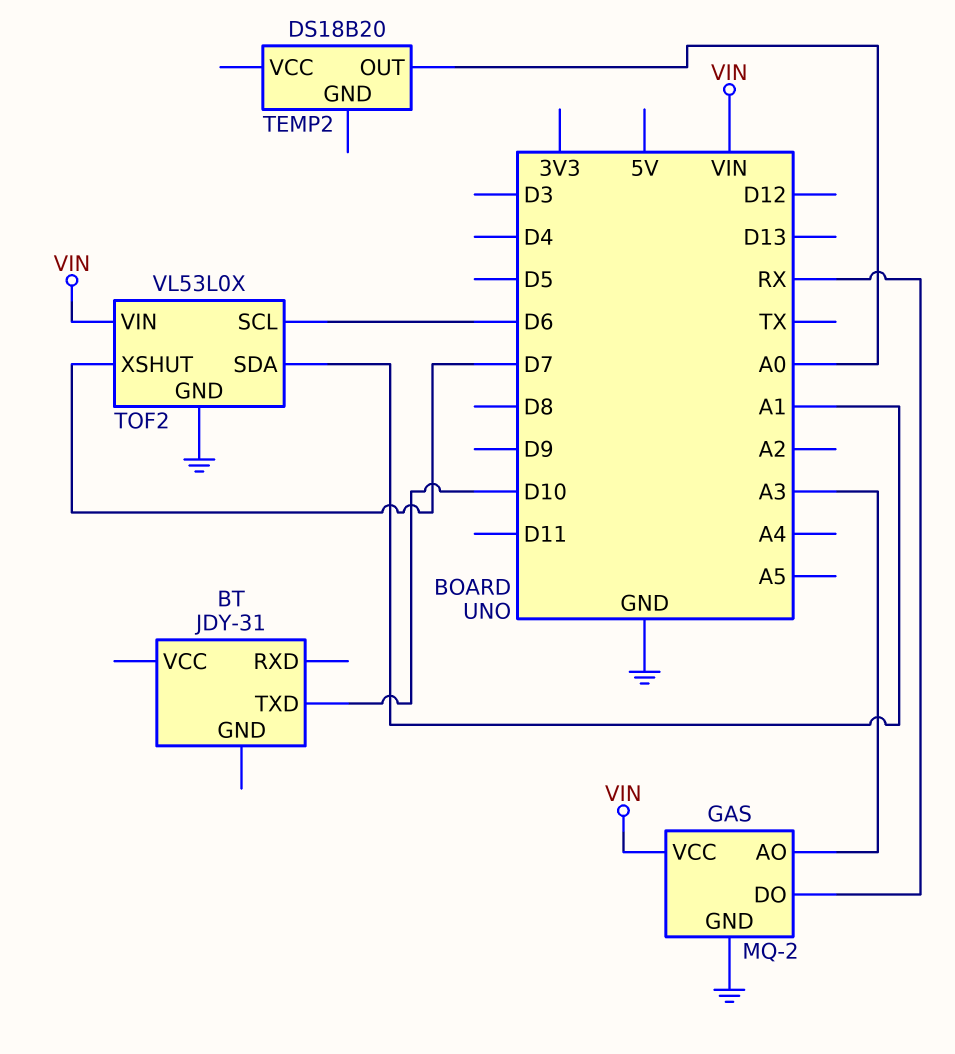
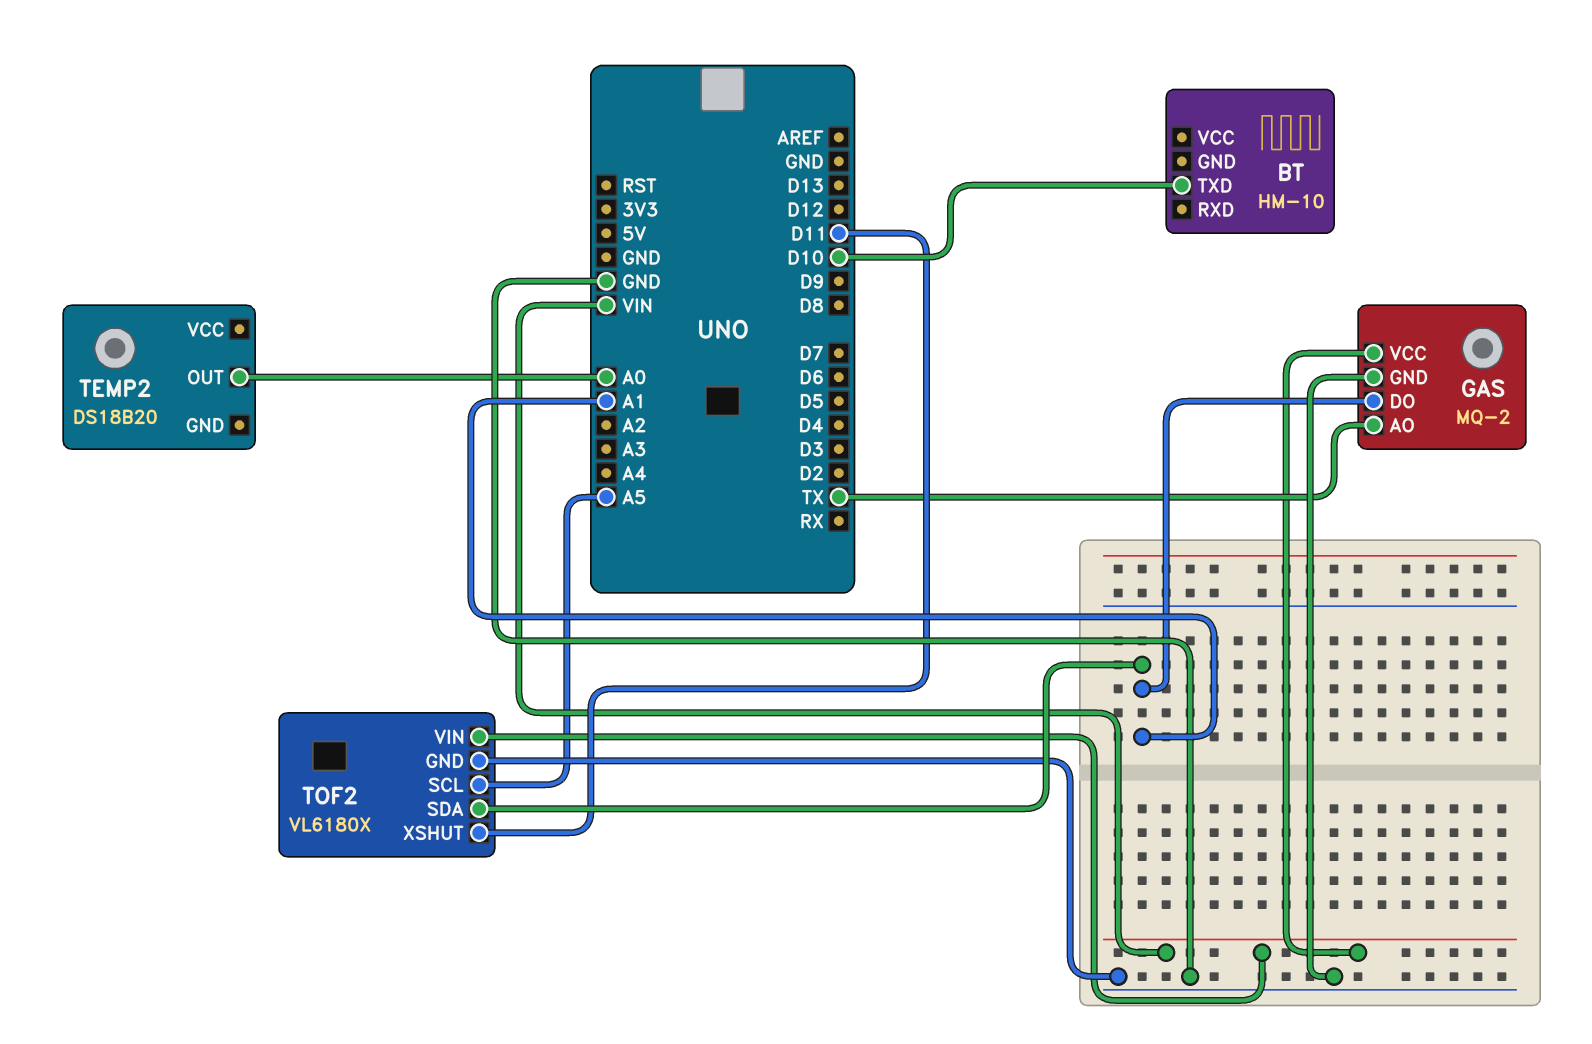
BT: JDY-31 -> HM-10
GAS pin AO: A3 -> TX
GAS pin DO: RX -> A1
TOF2: VL53L0X -> VL6180X
TOF2 pin SCL: D6 -> A5
TOF2 pin XSHUT: D7 -> D11

